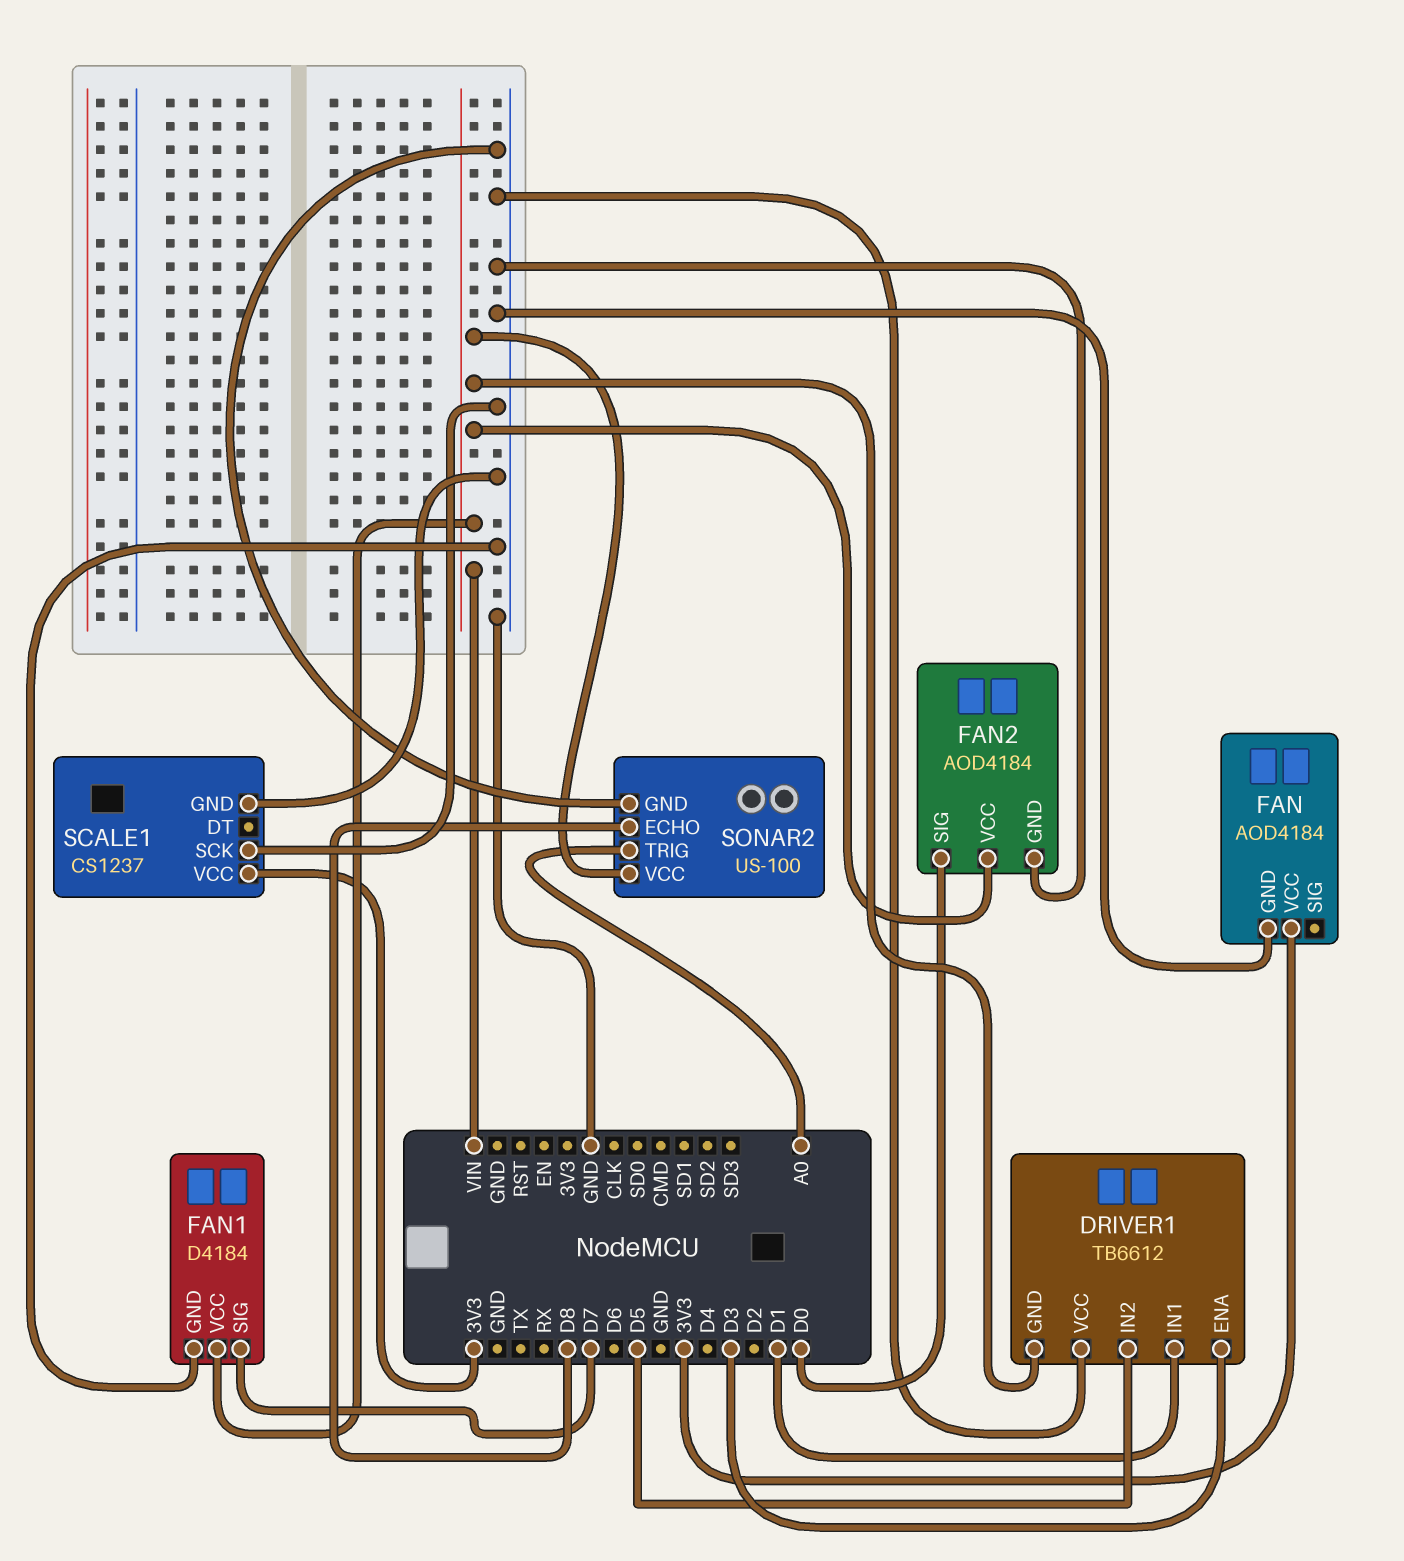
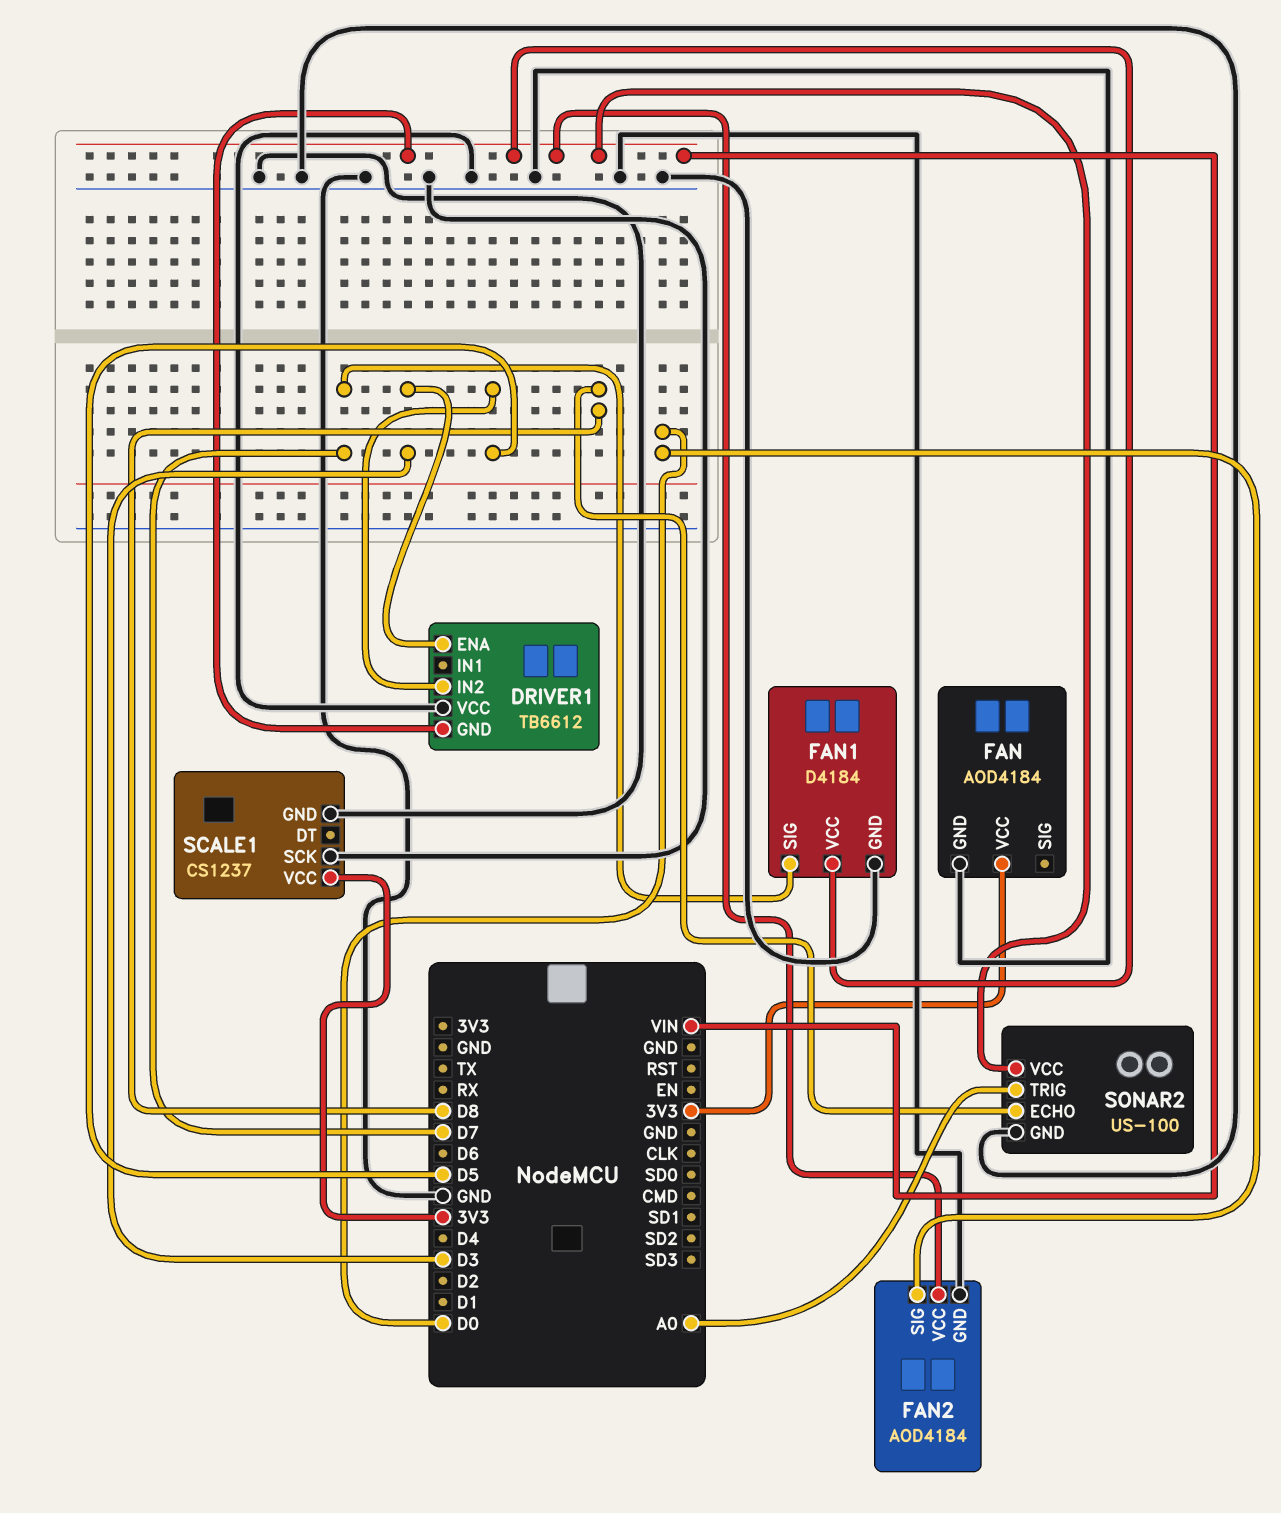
DRIVER1 pin IN1: D1 -> none

